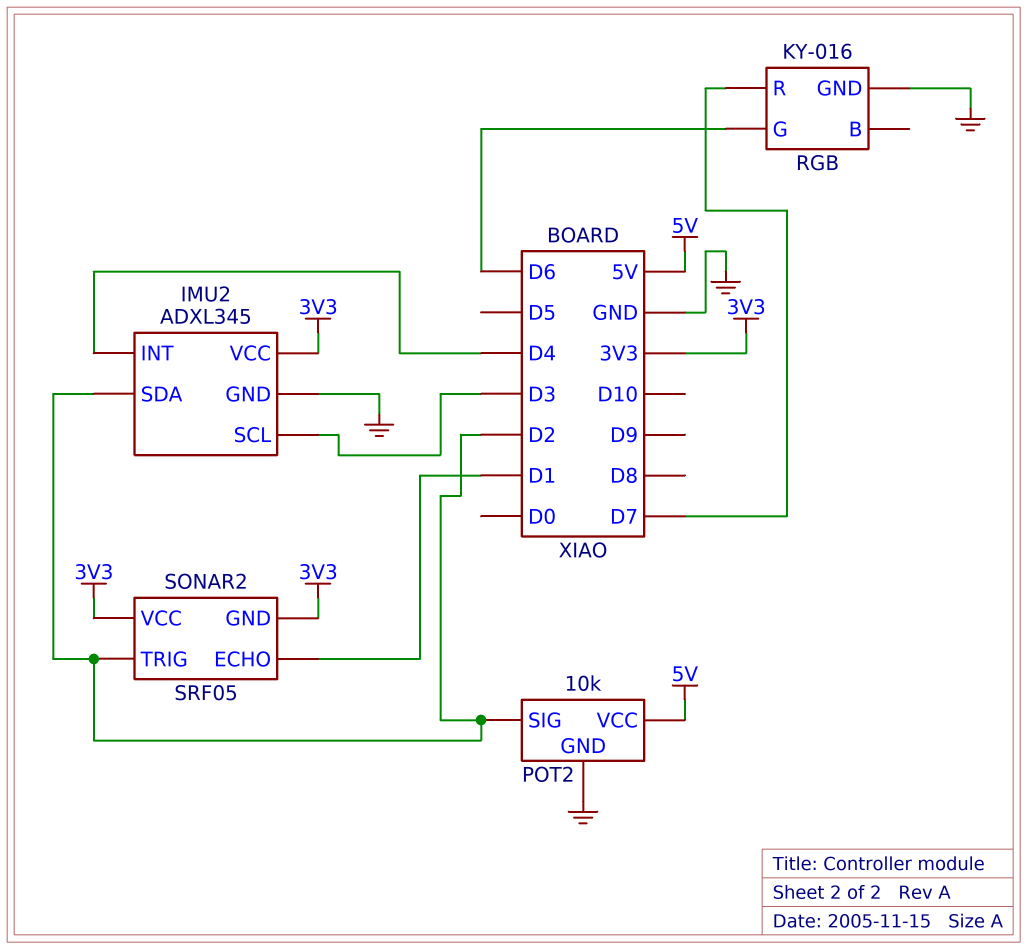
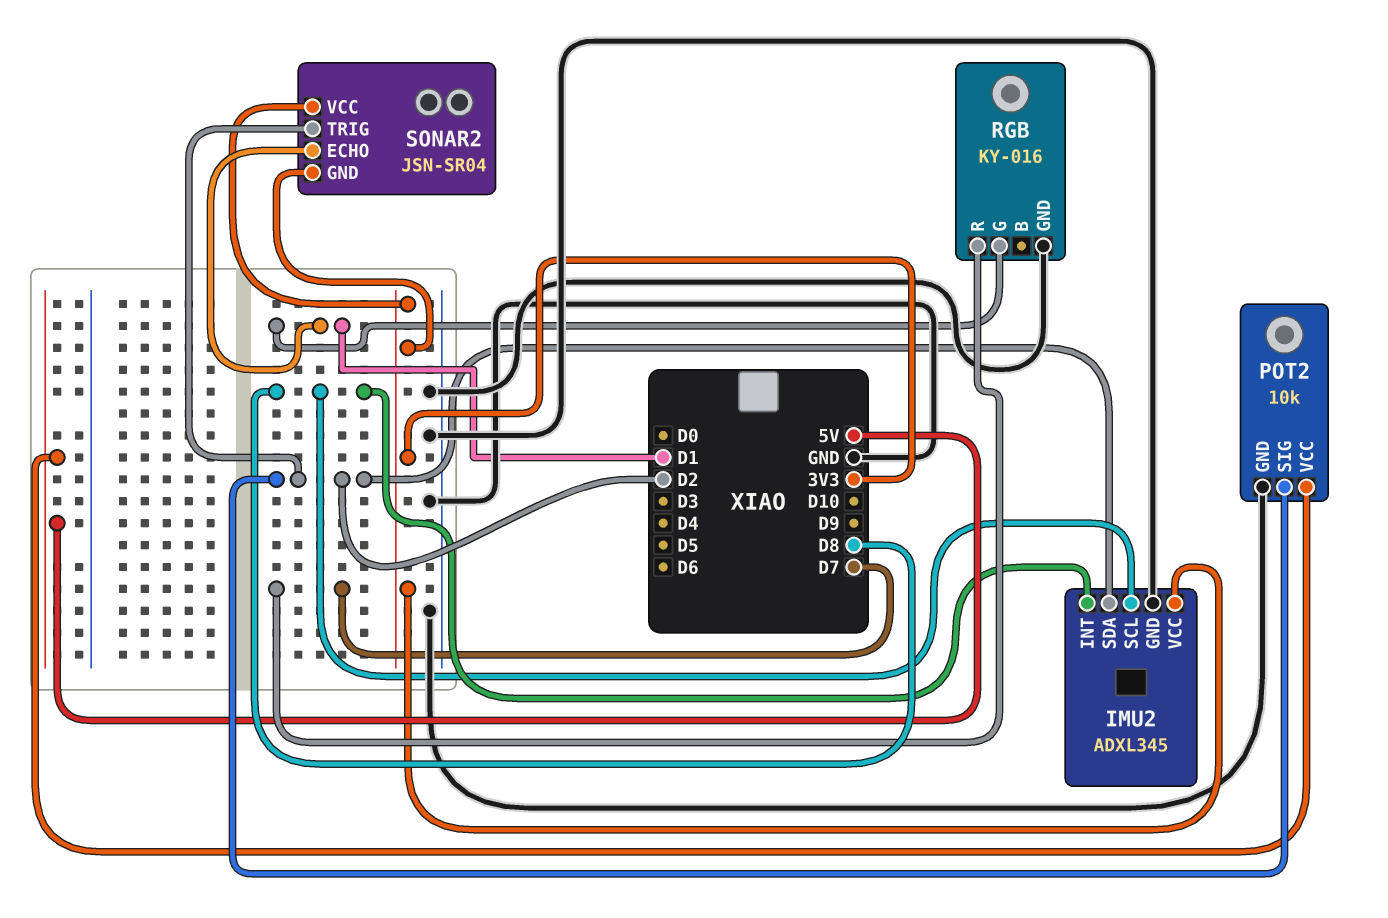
IMU2 pin INT: D4 -> D8
IMU2 pin SCL: D3 -> D8
RGB pin G: D6 -> D1
SONAR2: SRF05 -> JSN-SR04

